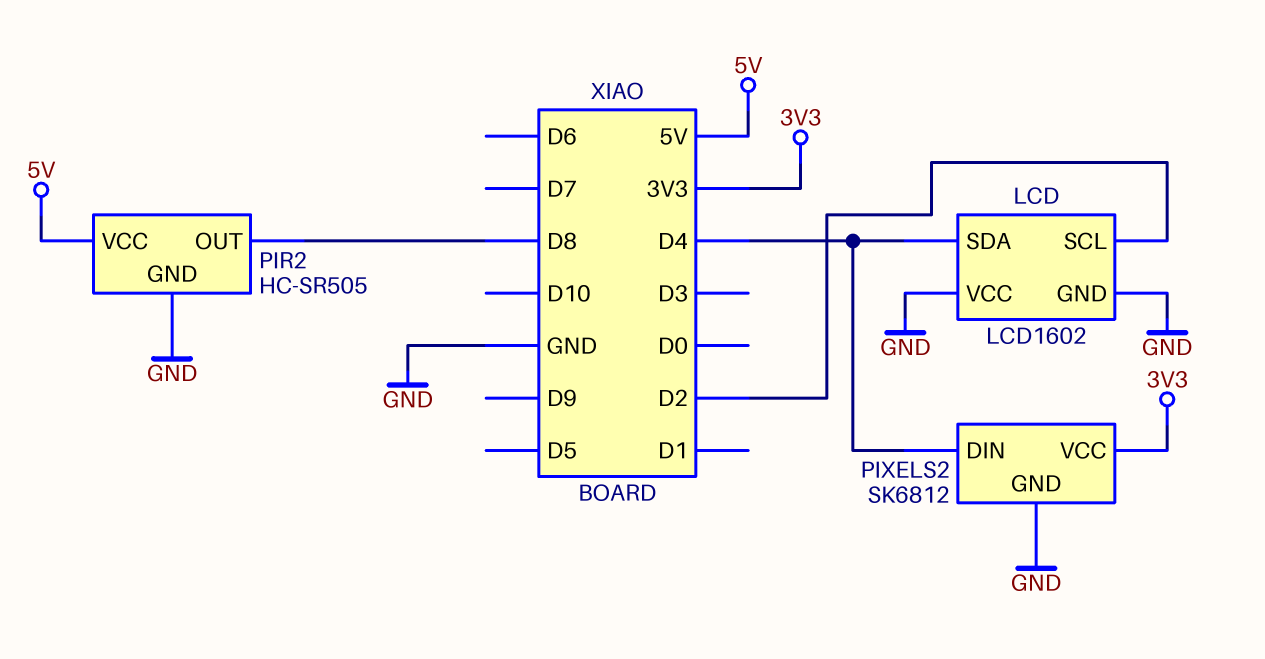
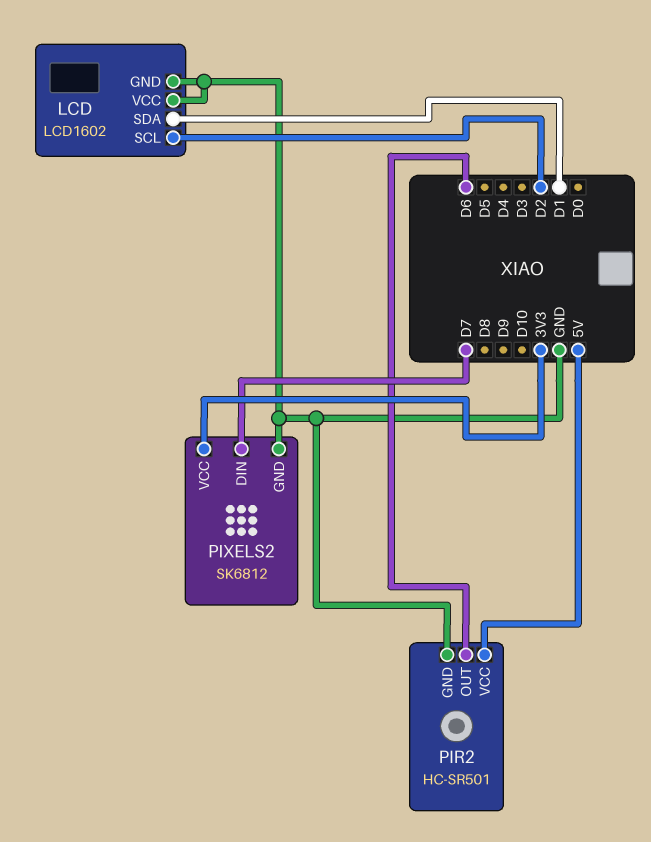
LCD pin SDA: D4 -> D1
PIR2: HC-SR505 -> HC-SR501
PIR2 pin OUT: D8 -> D6
PIXELS2 pin DIN: D4 -> D7

